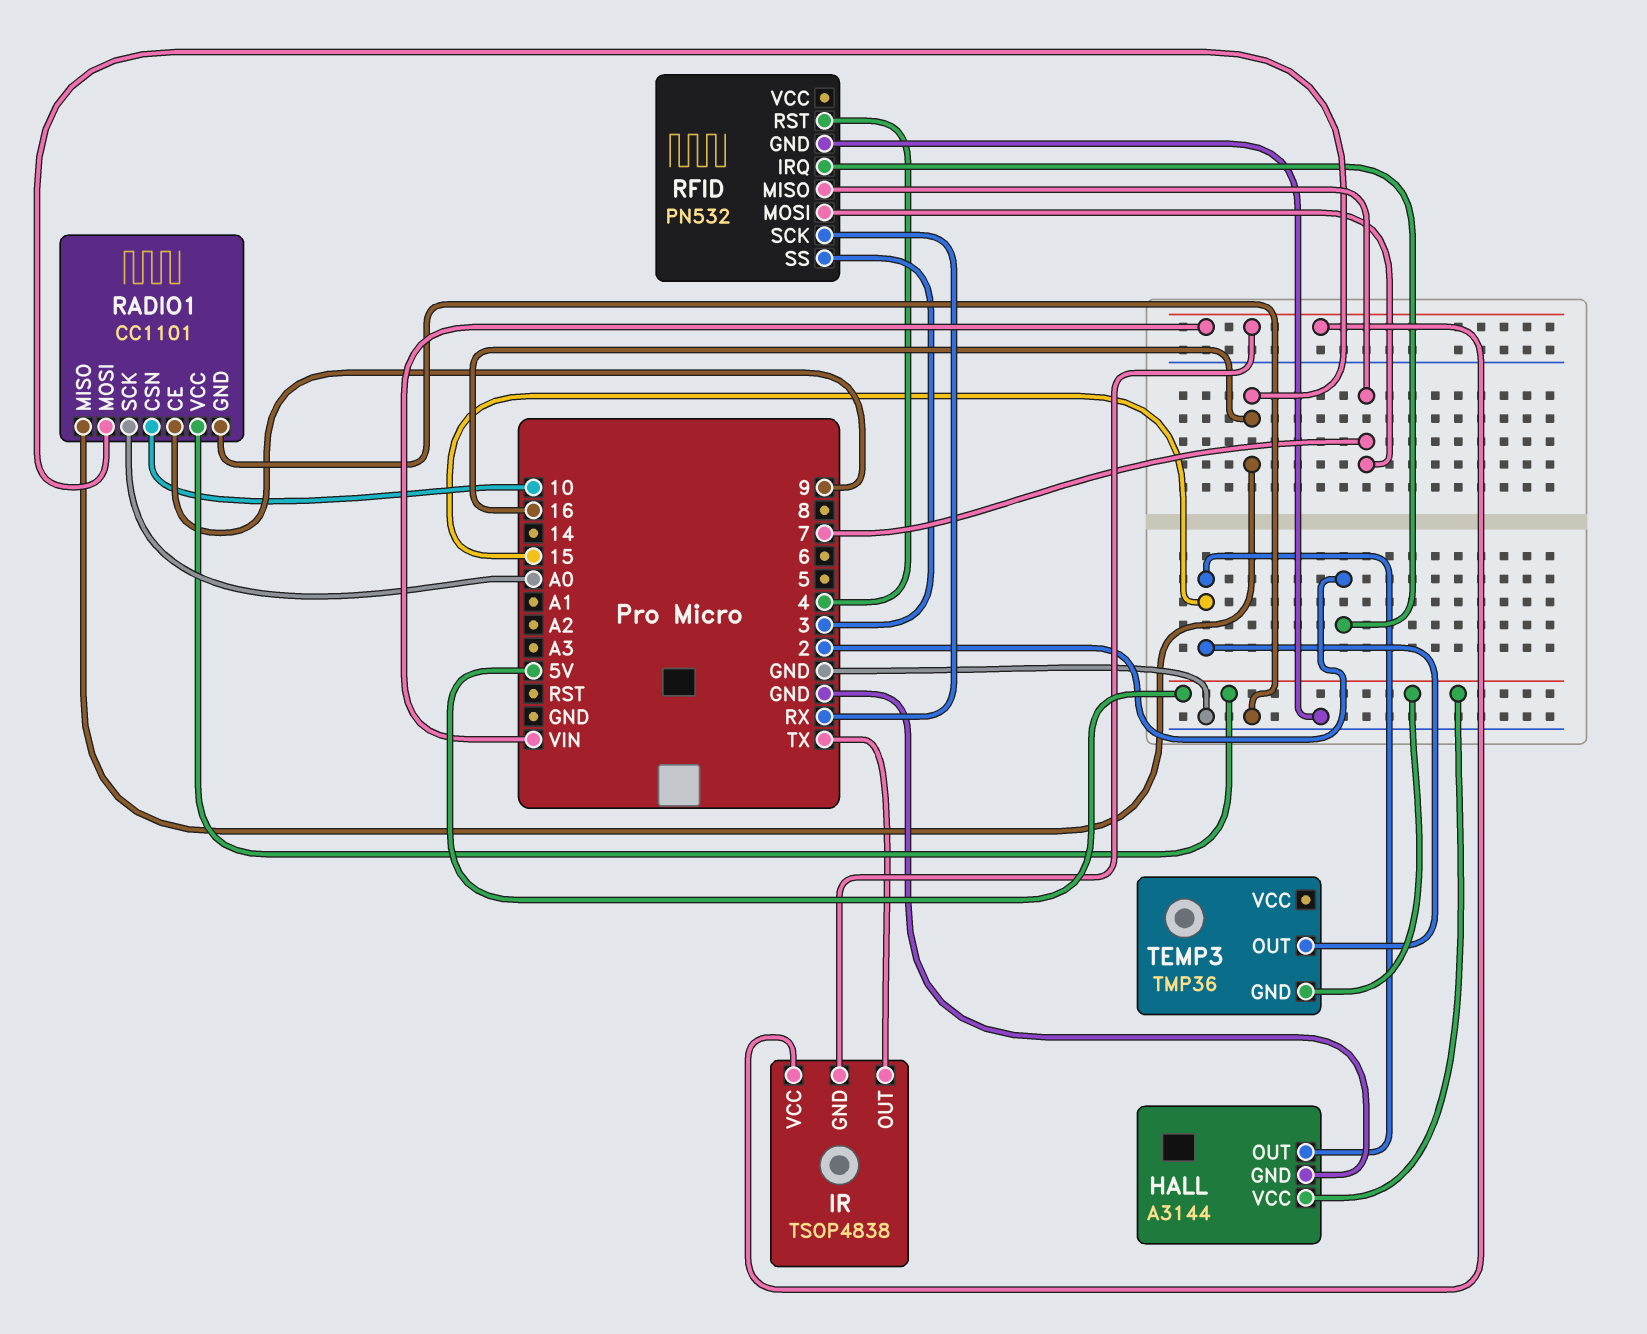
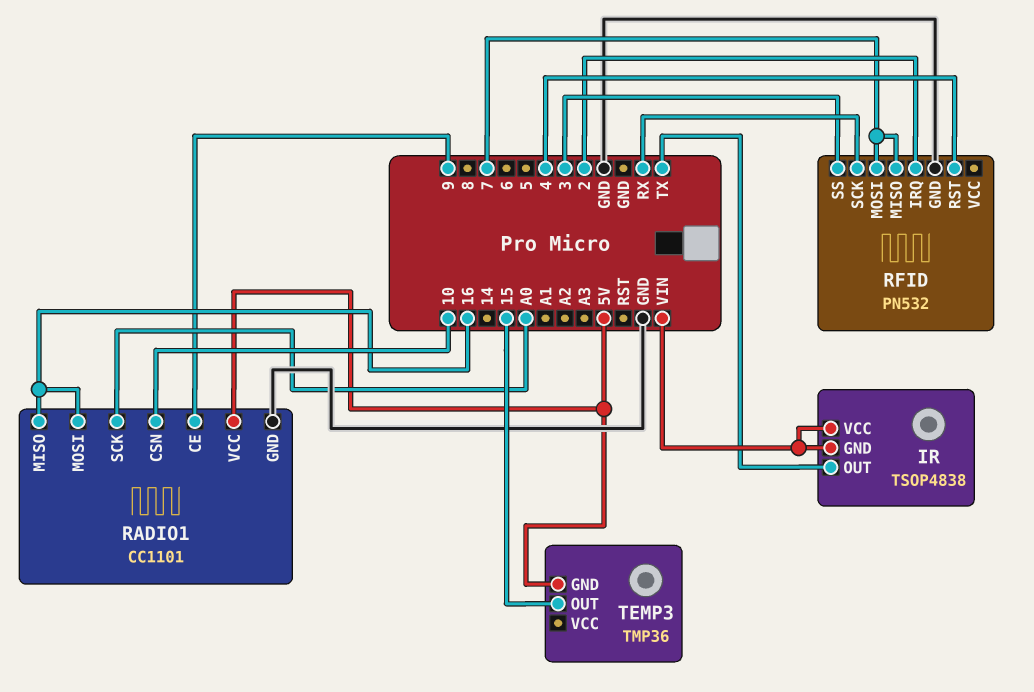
HALL: A3144 -> none
HALL pin GND: GND -> none
HALL pin OUT: 15 -> none
HALL pin VCC: 5V -> none

